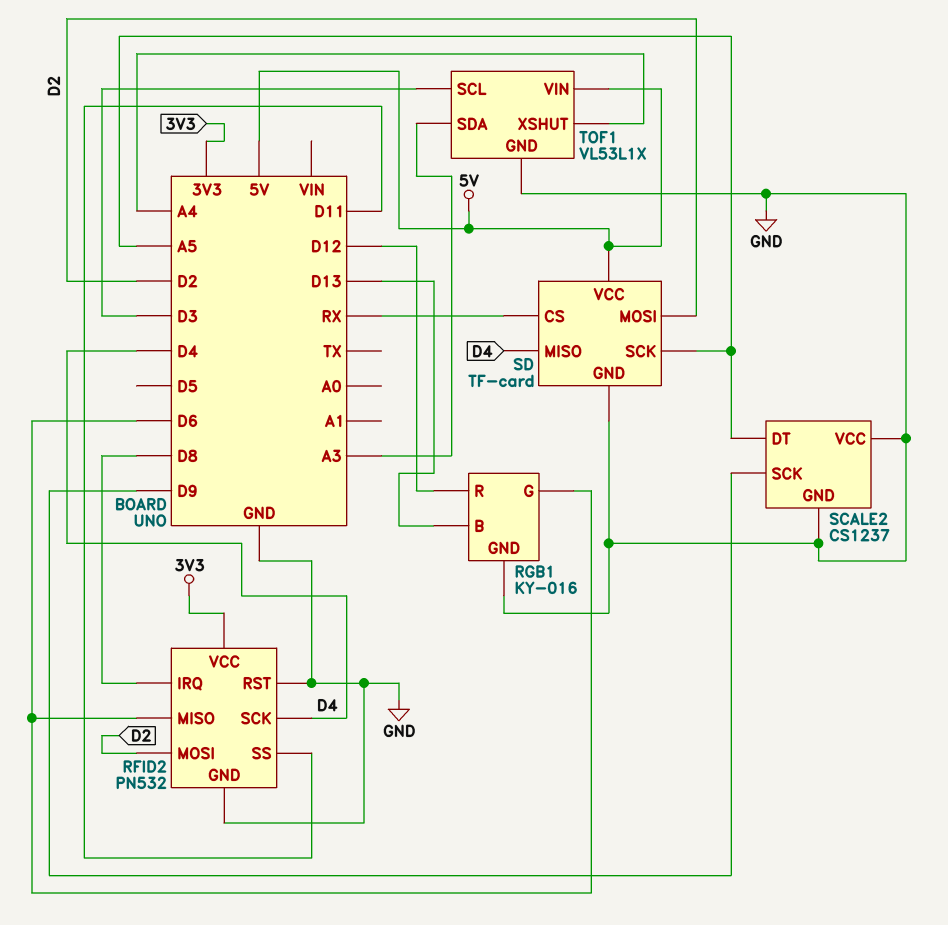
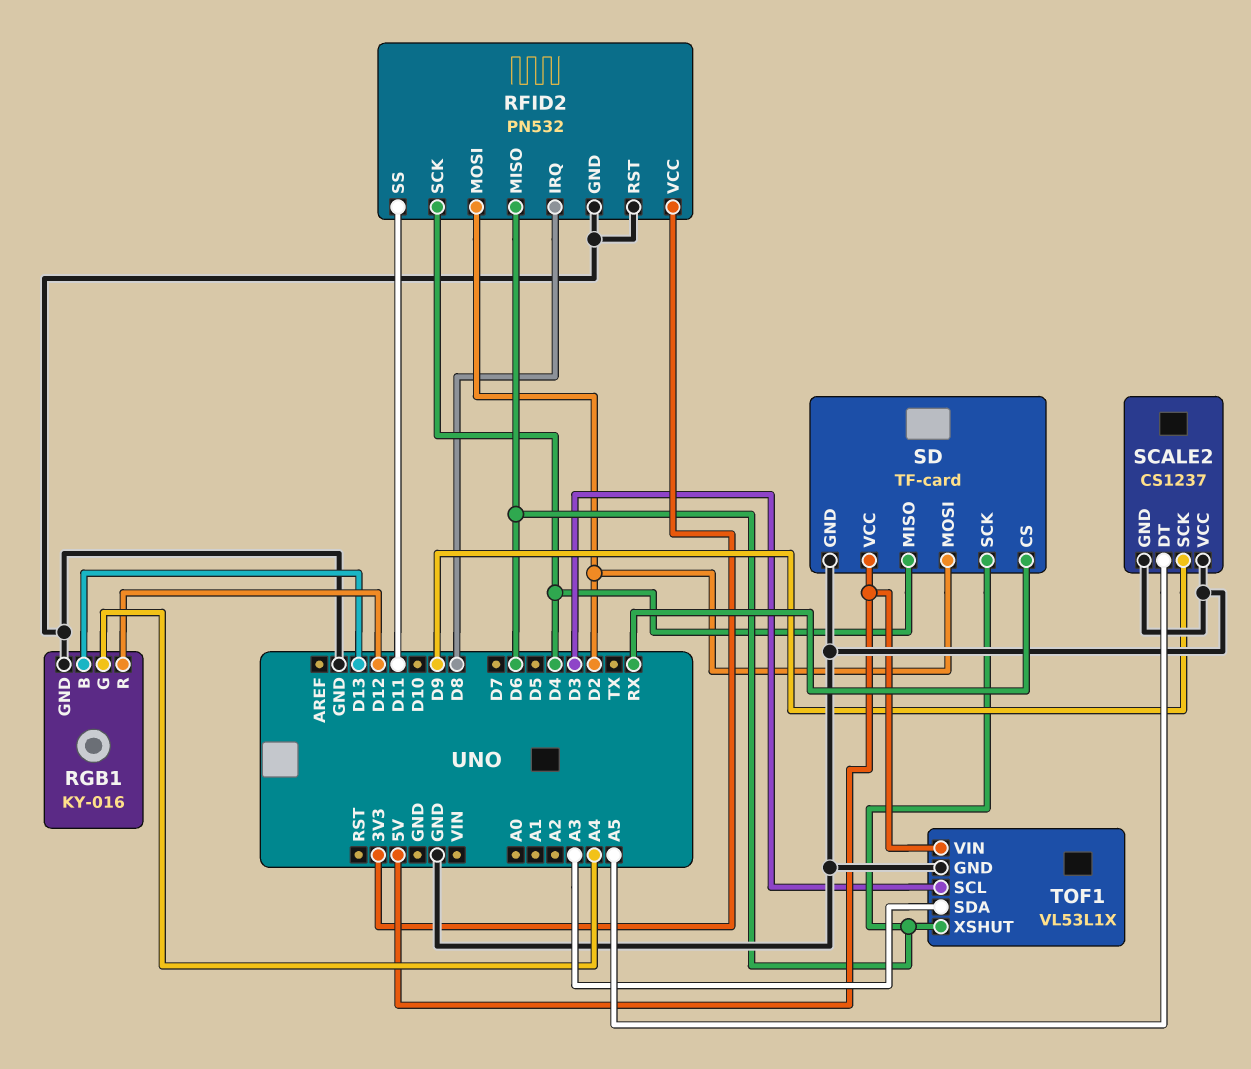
RGB1 pin G: D6 -> A4
SD pin SCK: A5 -> D6
TOF1 pin XSHUT: A4 -> D6

